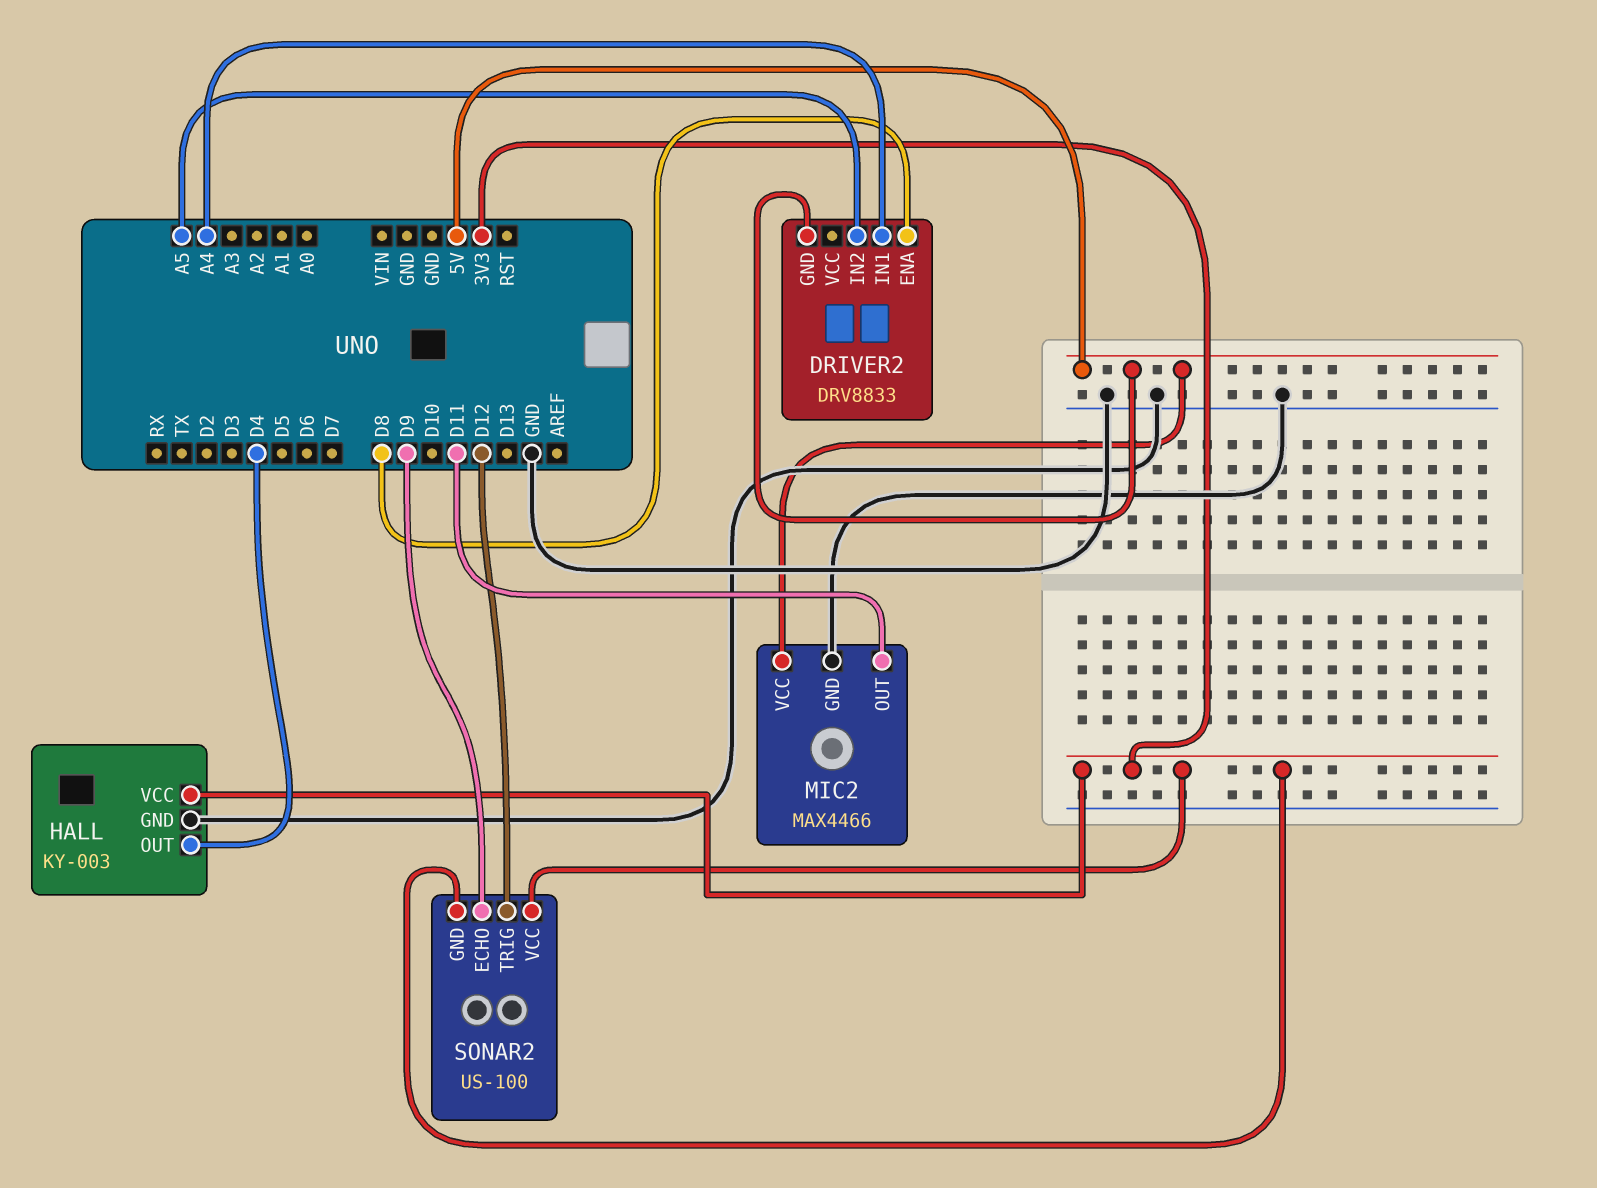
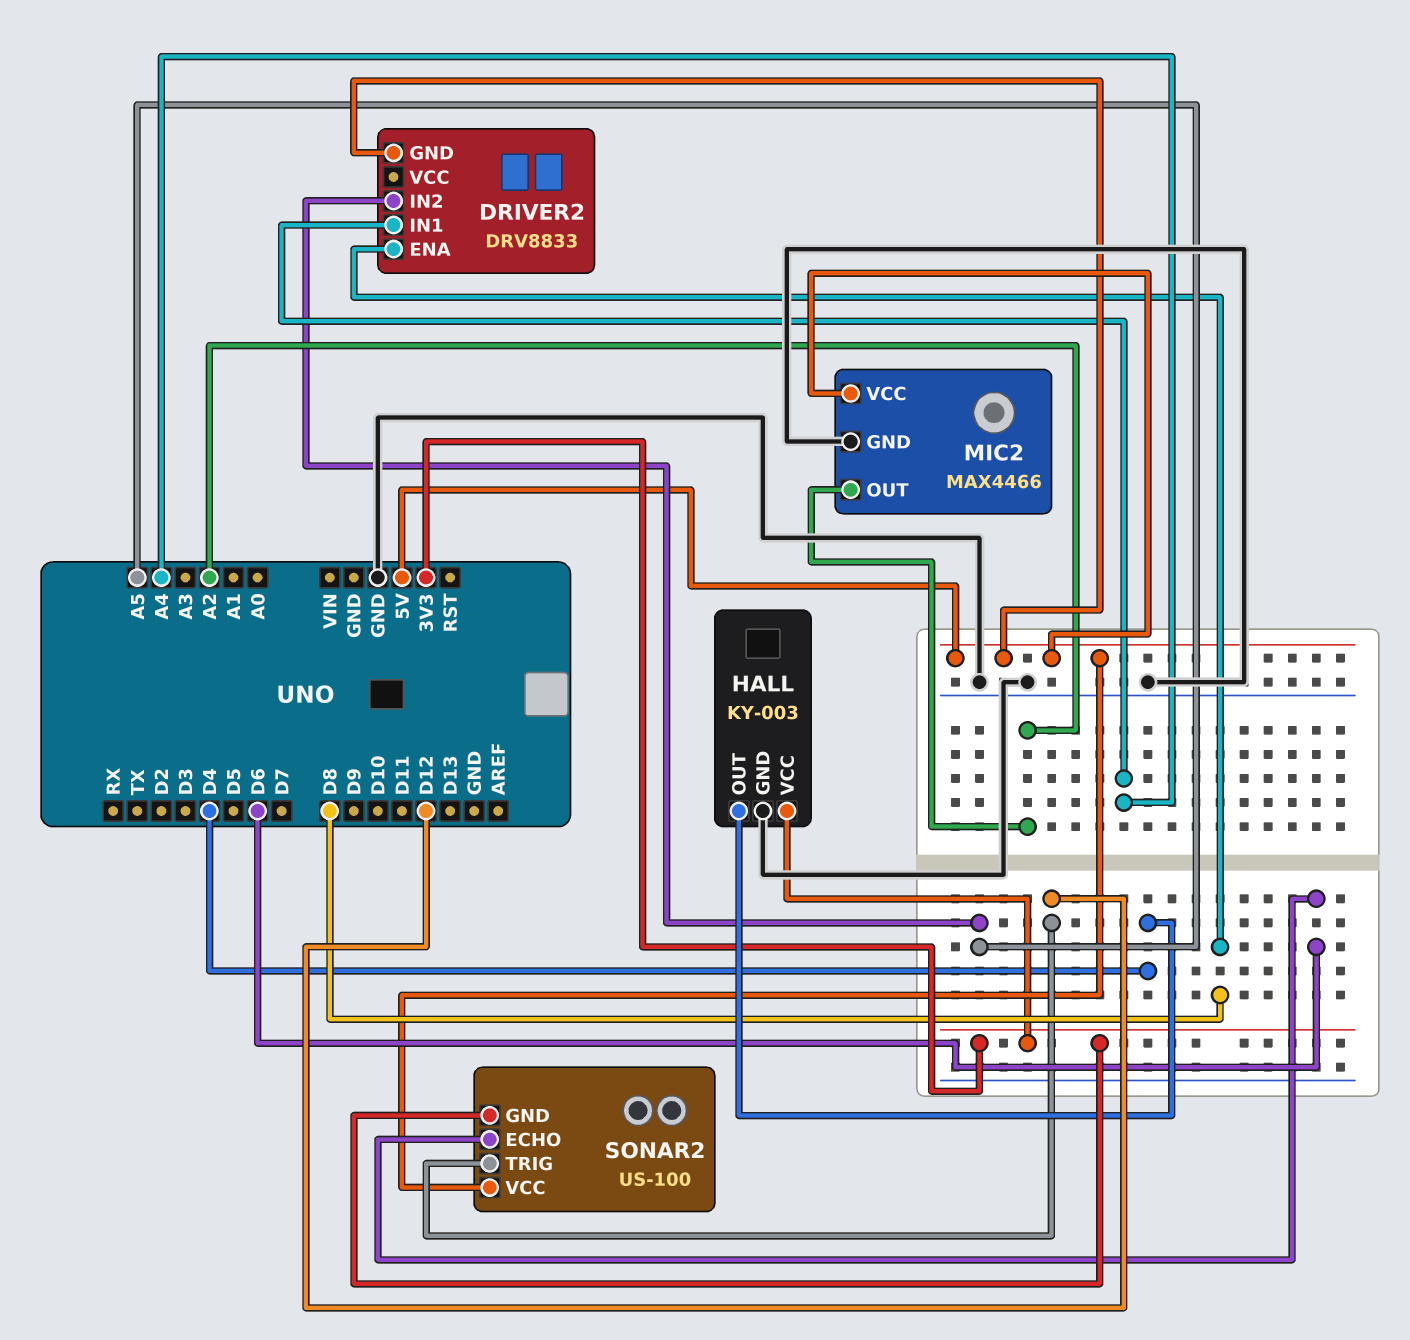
MIC2 pin OUT: D11 -> A2
SONAR2 pin ECHO: D9 -> D6
SONAR2 pin VCC: 3V3 -> 5V

